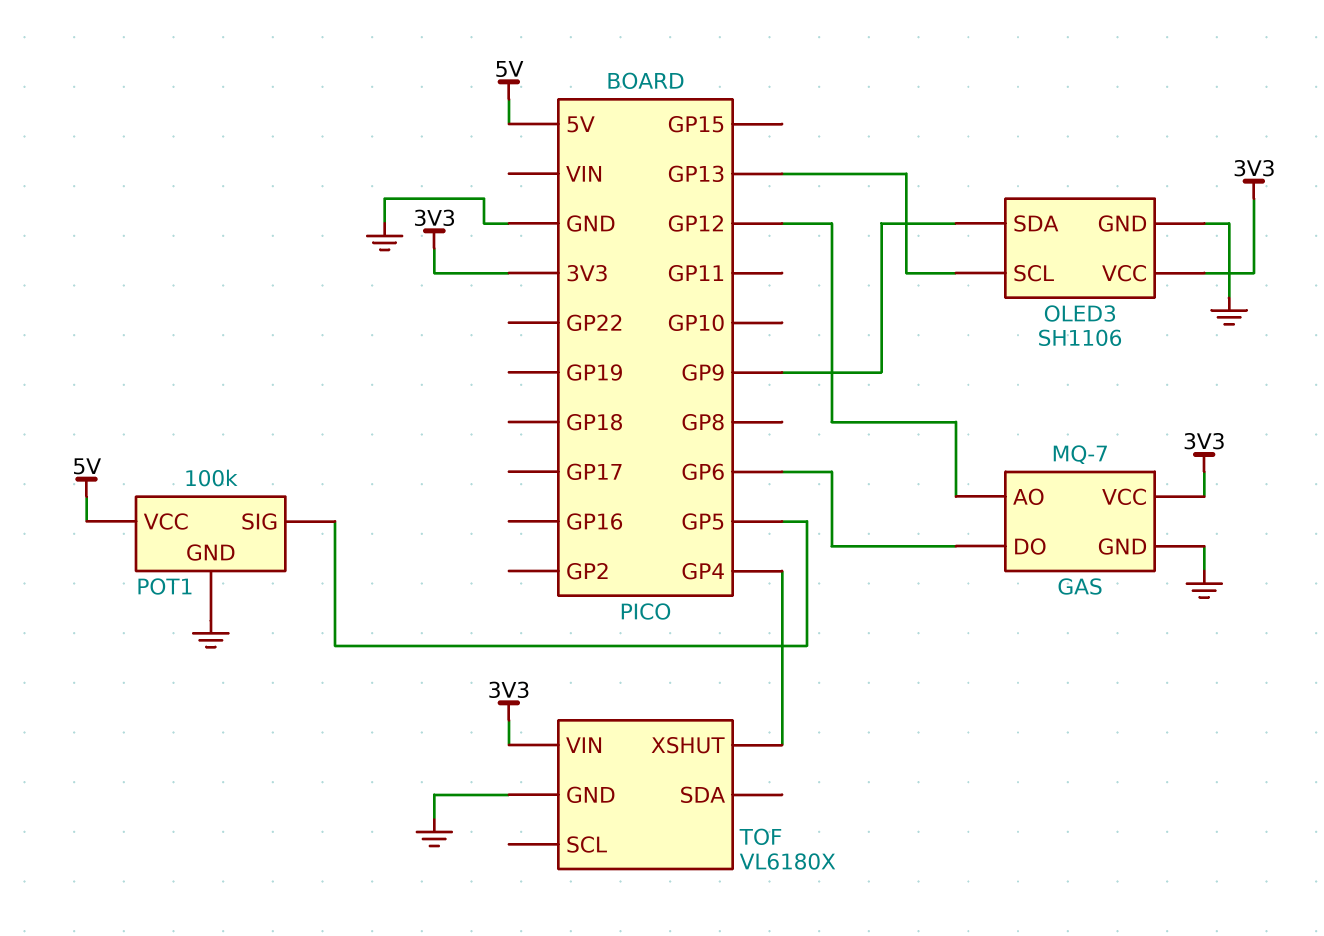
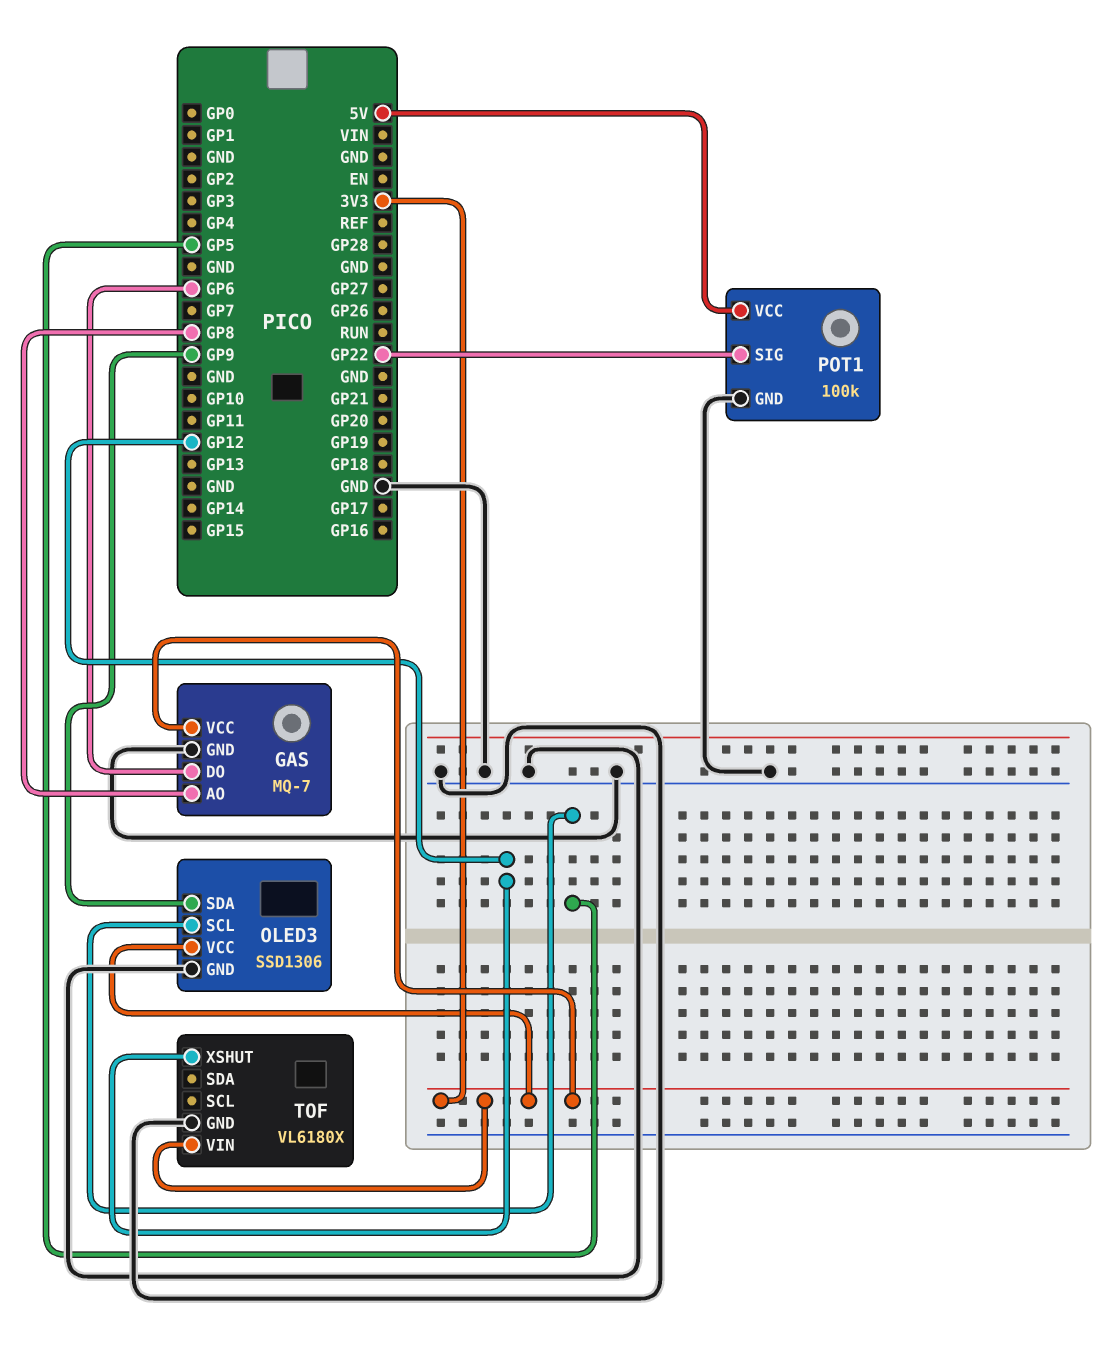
GAS pin AO: GP12 -> GP8
OLED3: SH1106 -> SSD1306
OLED3 pin SCL: GP13 -> GP5
POT1 pin SIG: GP5 -> GP22
TOF pin XSHUT: GP4 -> GP12

